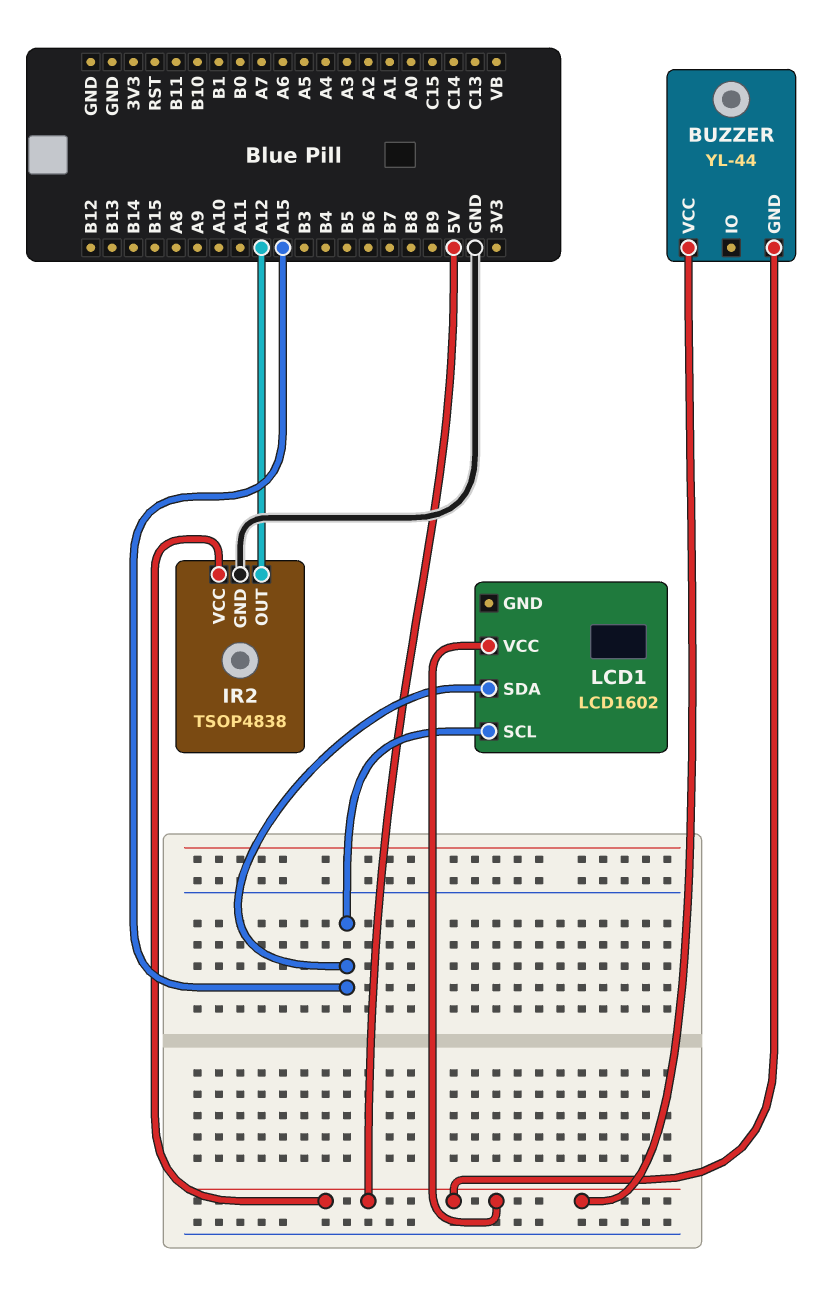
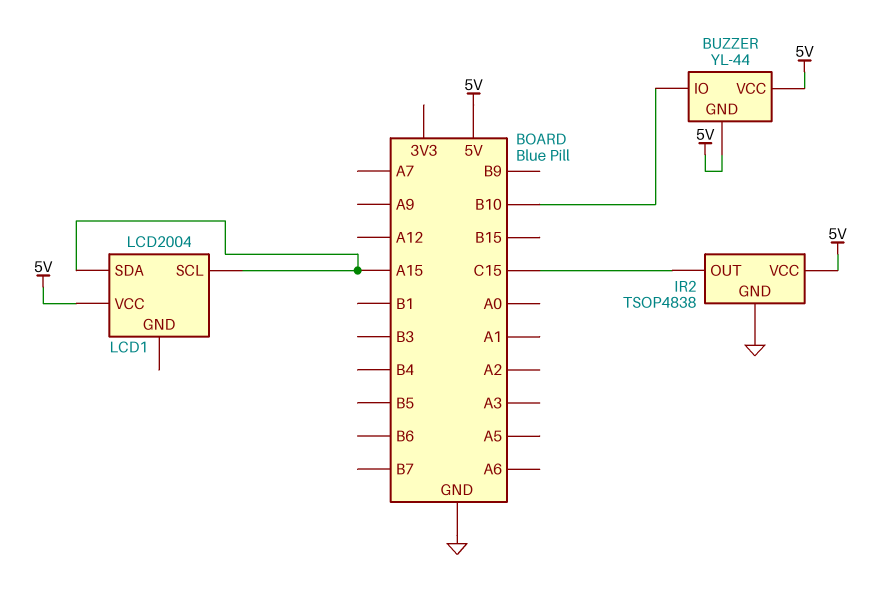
BUZZER pin IO: none -> B10
IR2 pin OUT: A12 -> C15
LCD1: LCD1602 -> LCD2004

